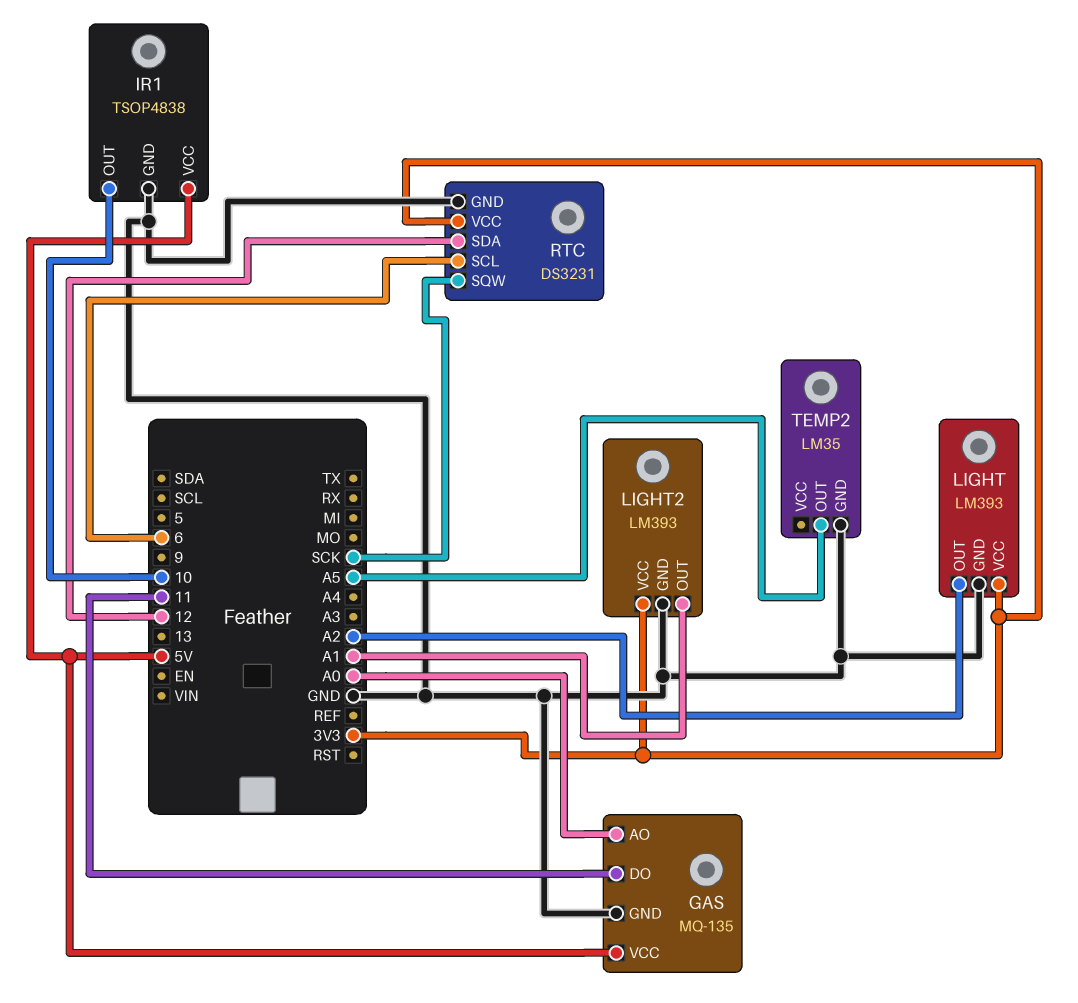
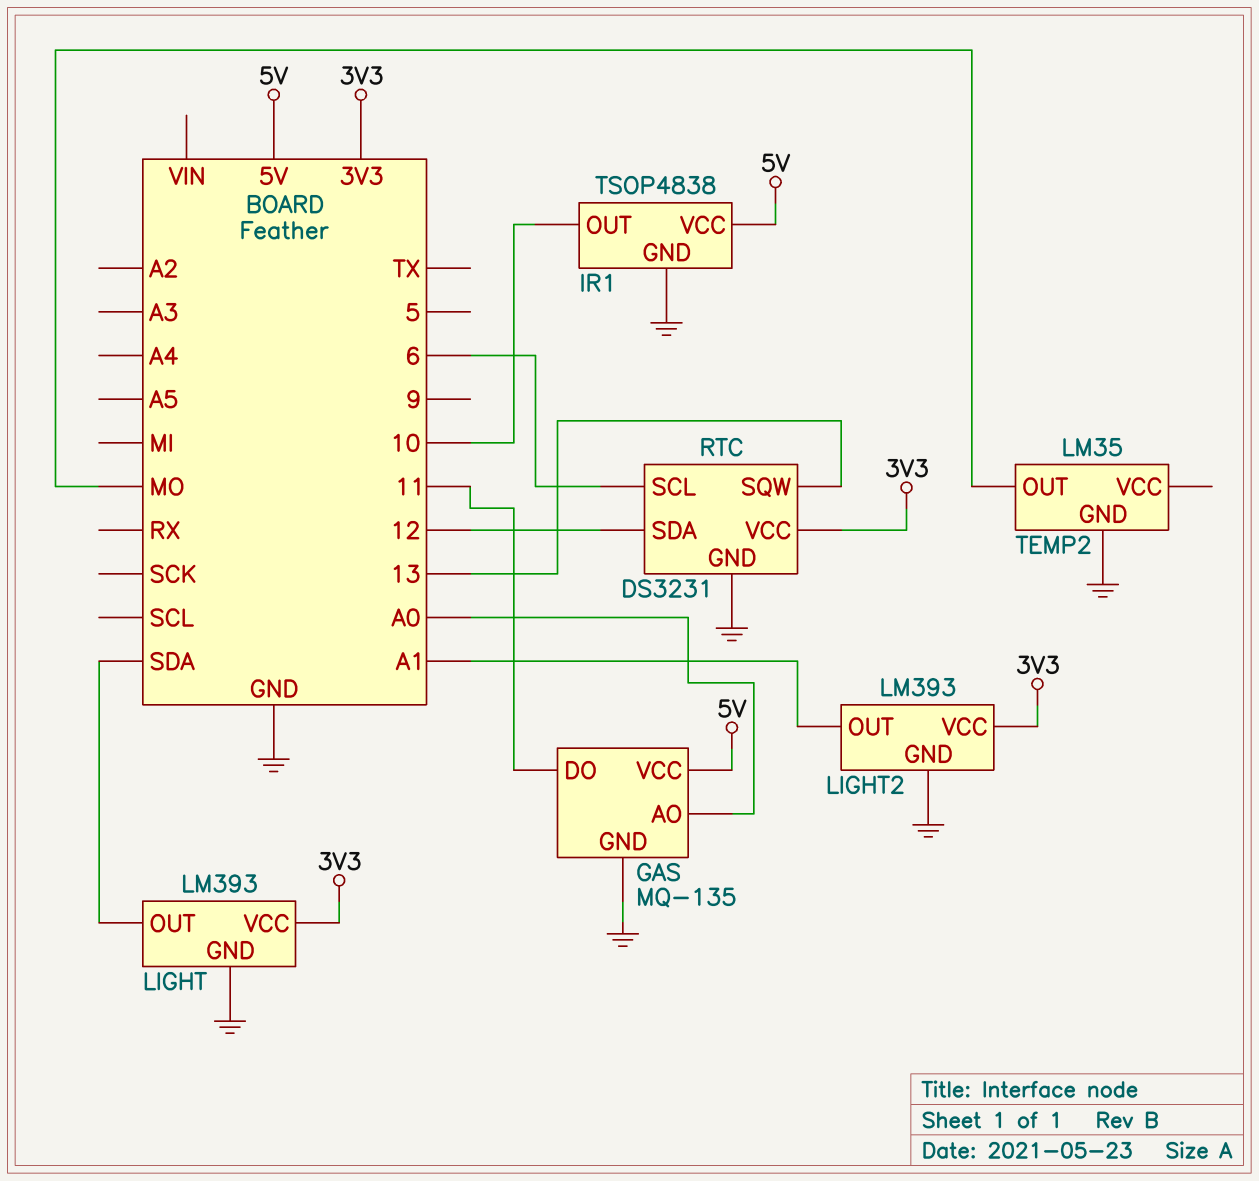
LIGHT pin OUT: A2 -> SDA
RTC pin SQW: SCK -> 13
TEMP2 pin OUT: A5 -> MO

